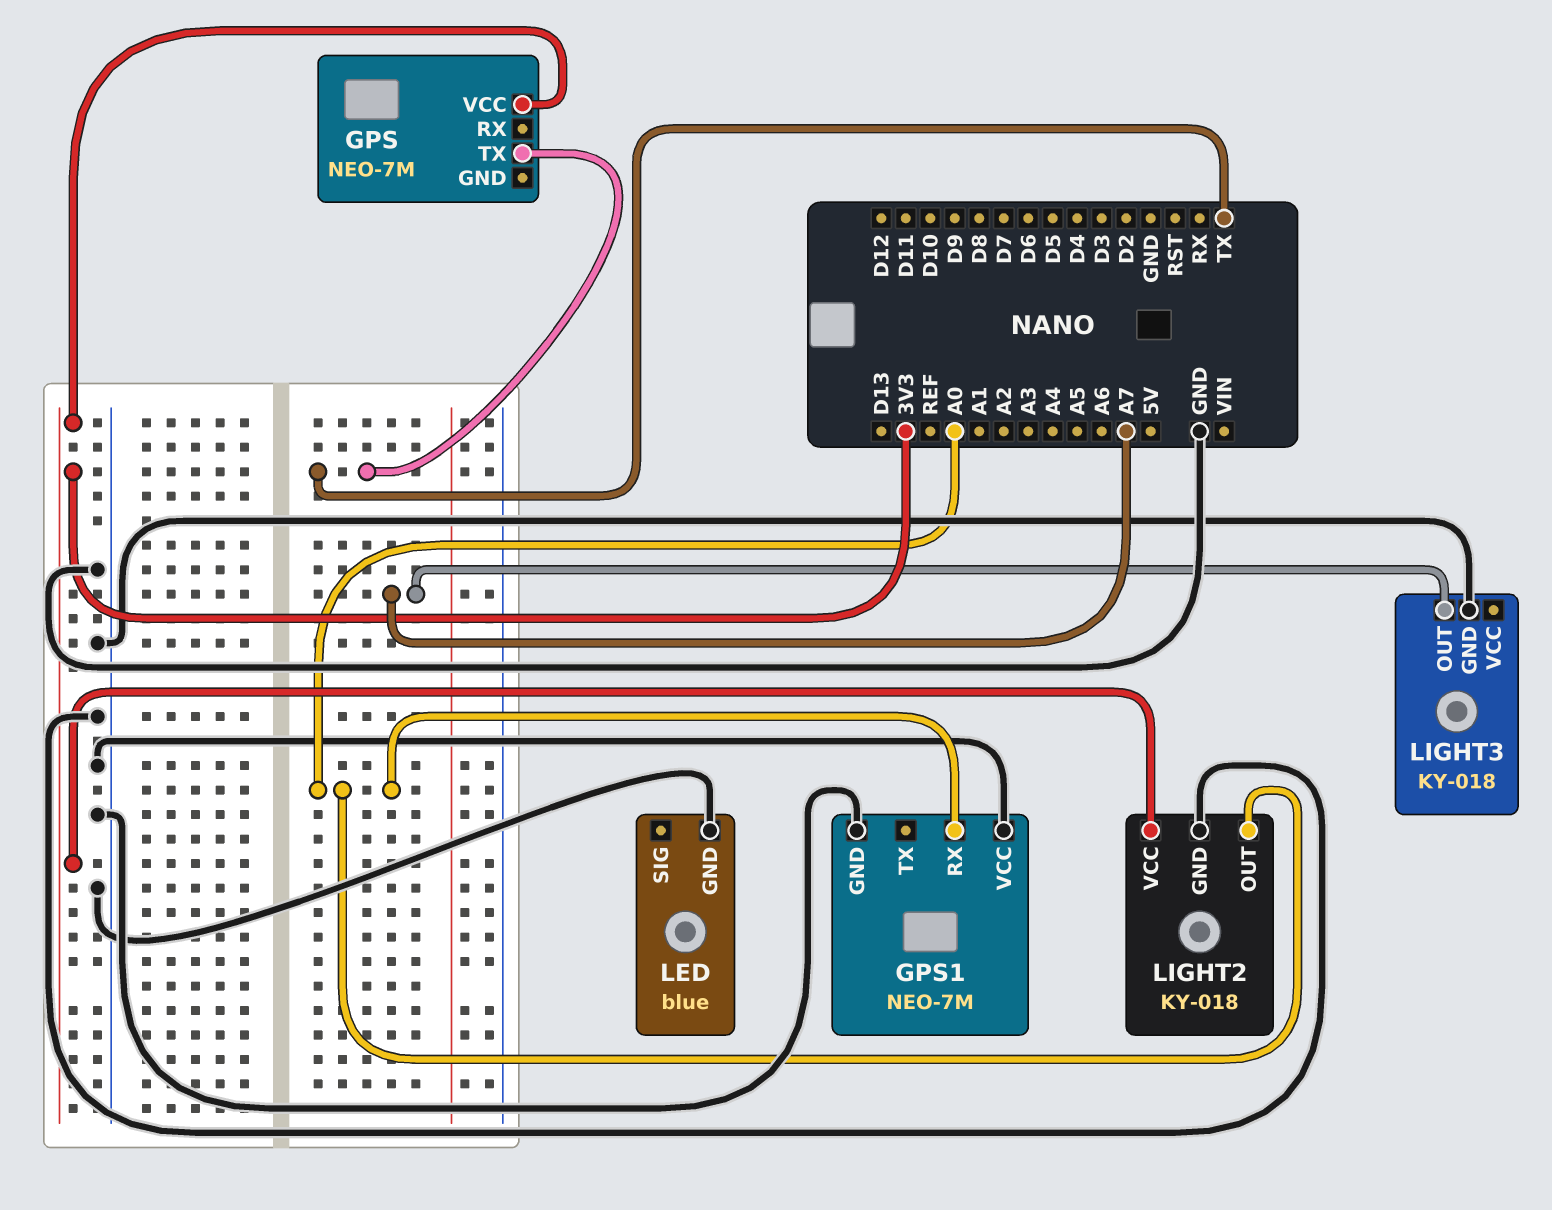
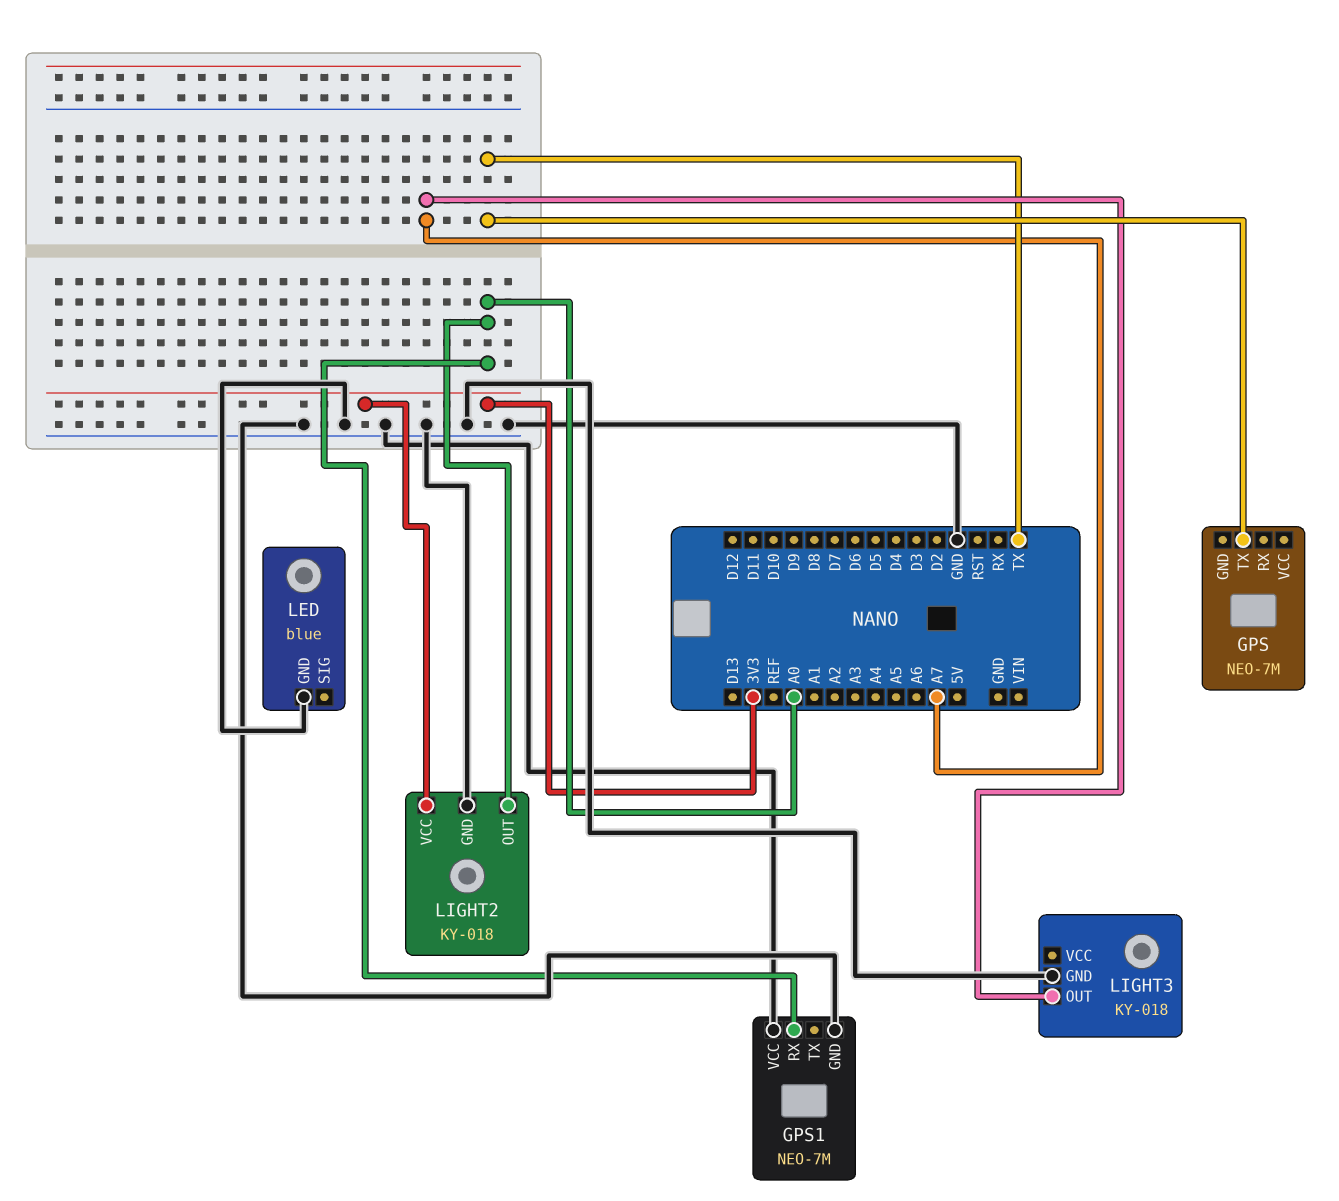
GPS pin VCC: 3V3 -> none

